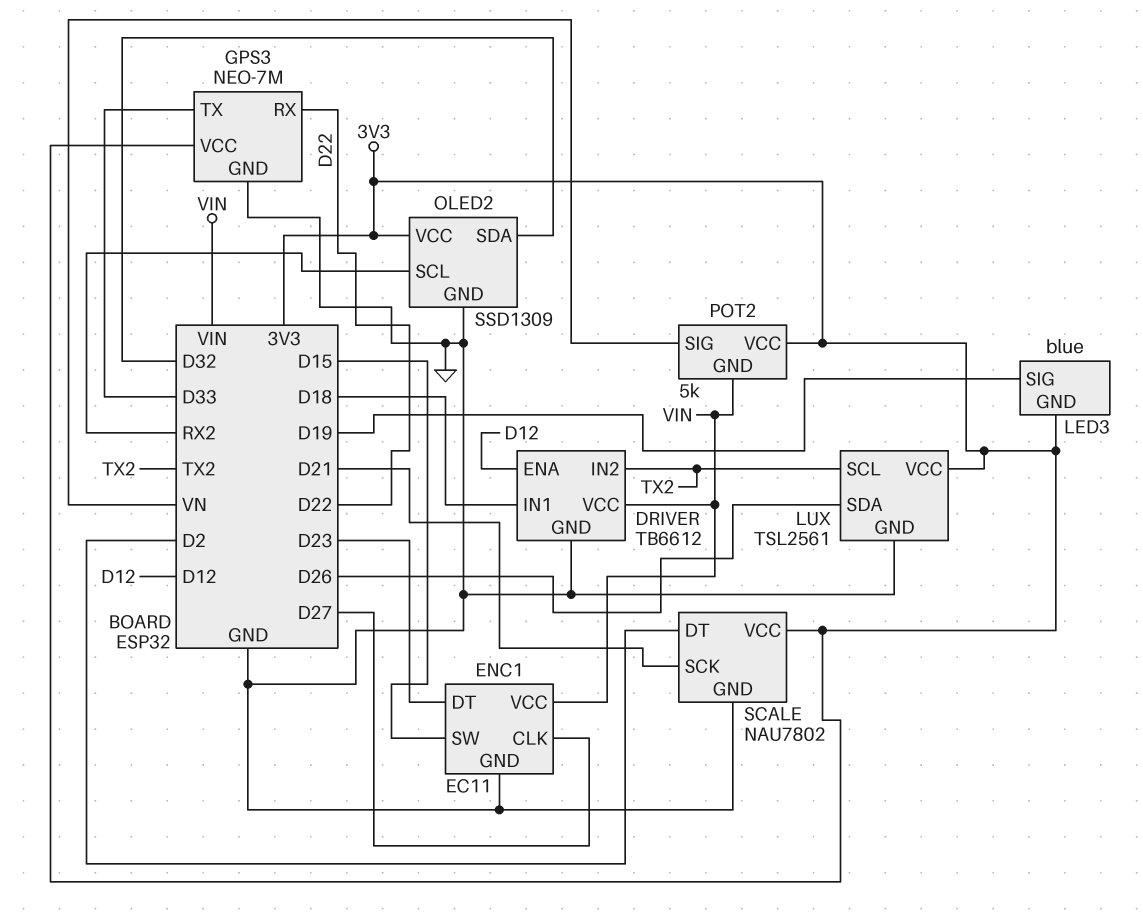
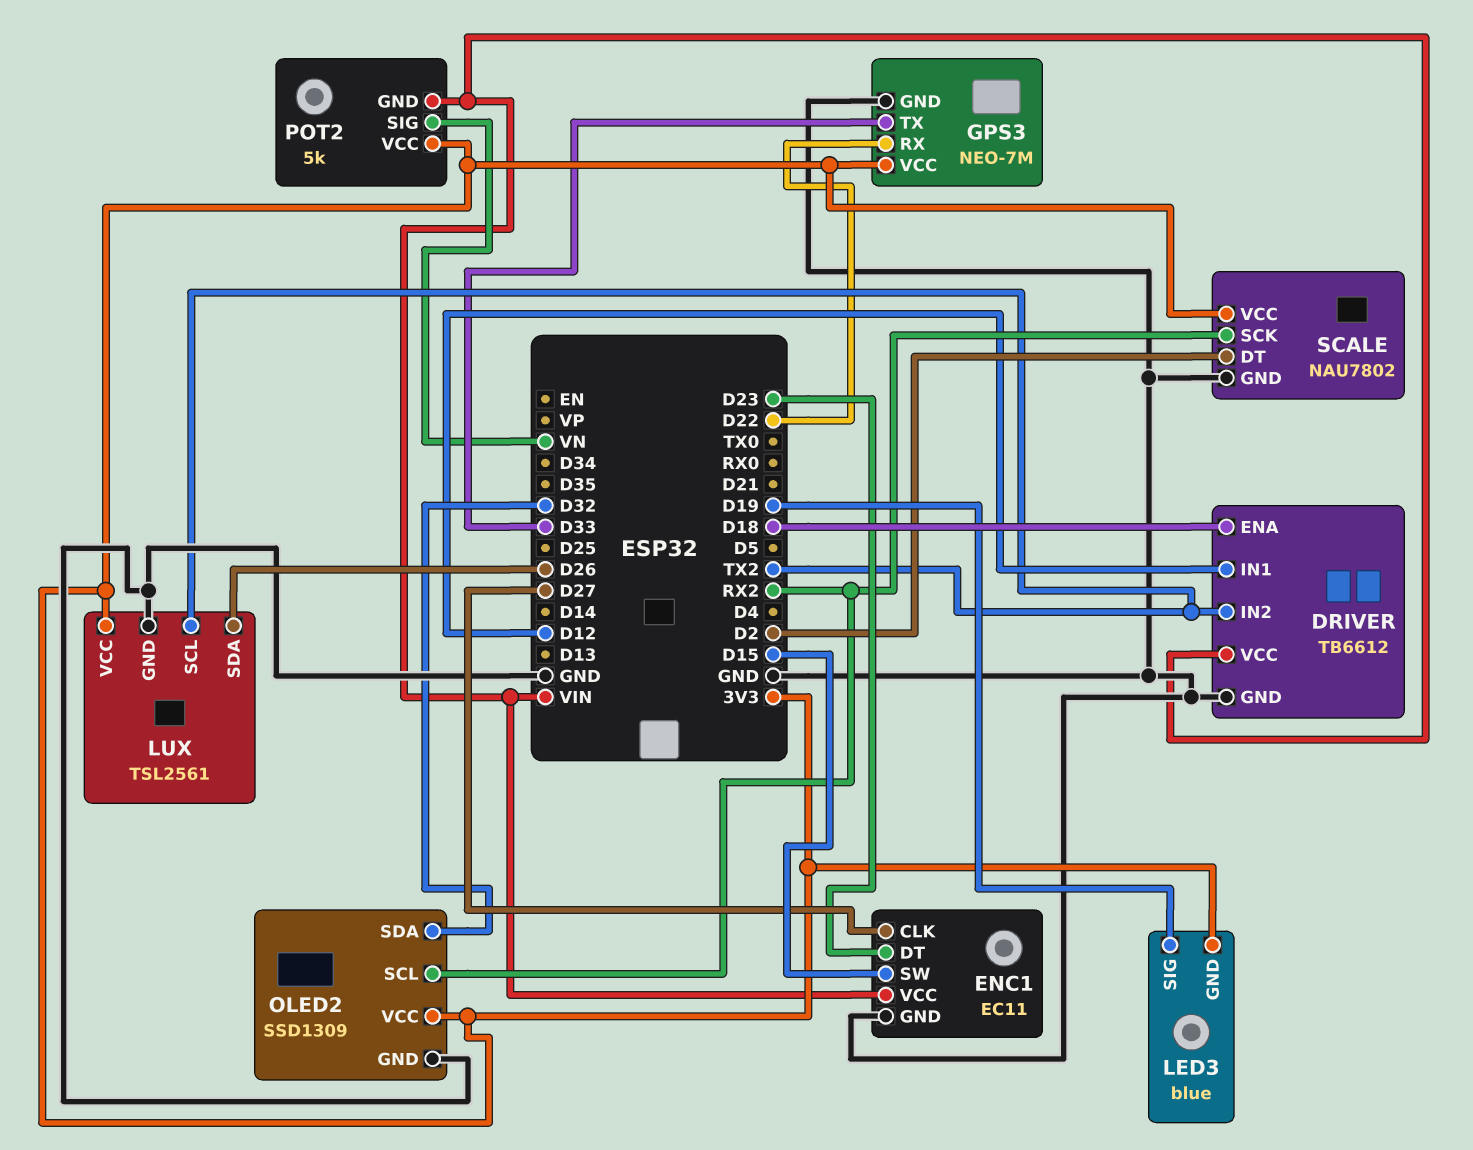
DRIVER pin ENA: D12 -> D18
DRIVER pin IN1: D18 -> D12
SCALE pin SCK: D21 -> RX2

